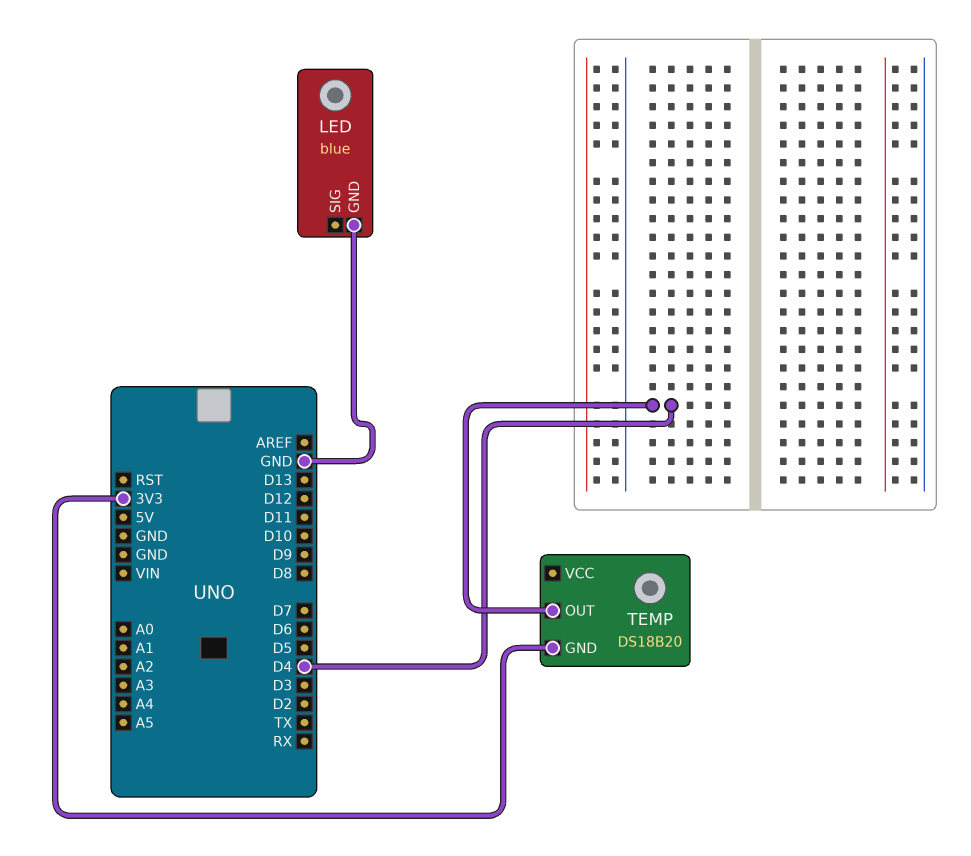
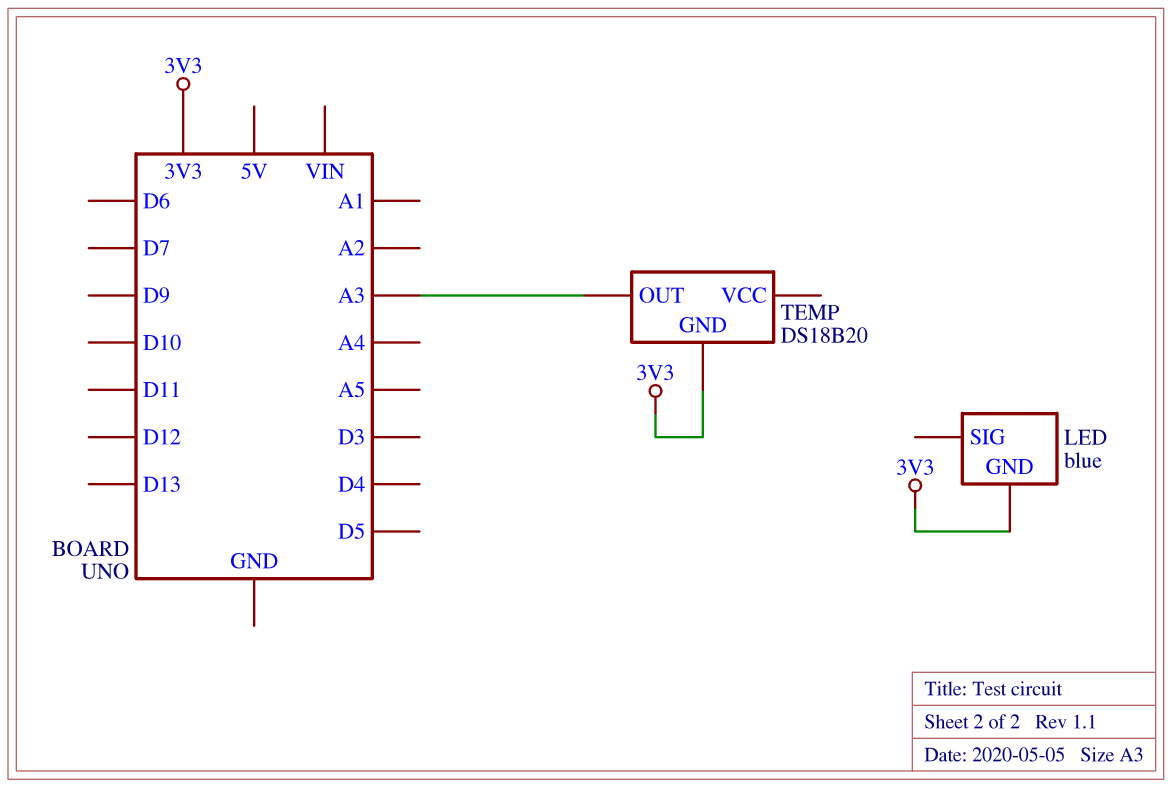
LED pin GND: GND -> 3V3
TEMP pin OUT: D4 -> A3

